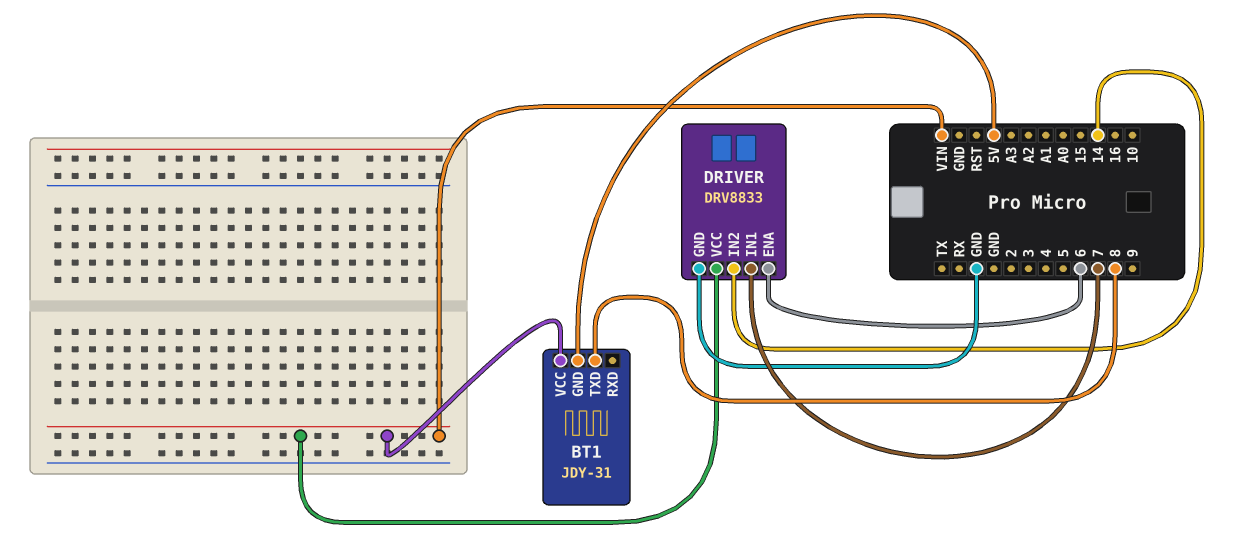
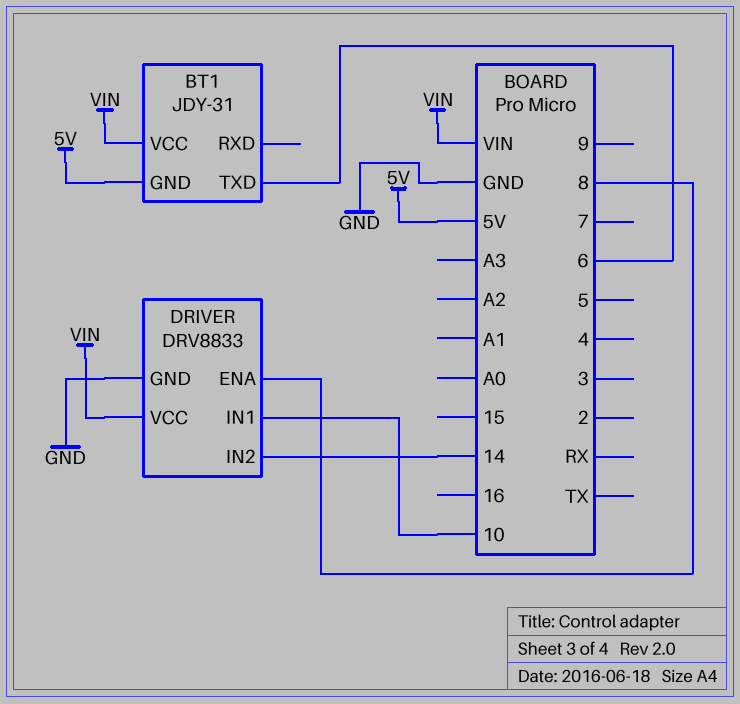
BT1 pin TXD: 8 -> 6
DRIVER pin ENA: 6 -> 8
DRIVER pin IN1: 7 -> 10

